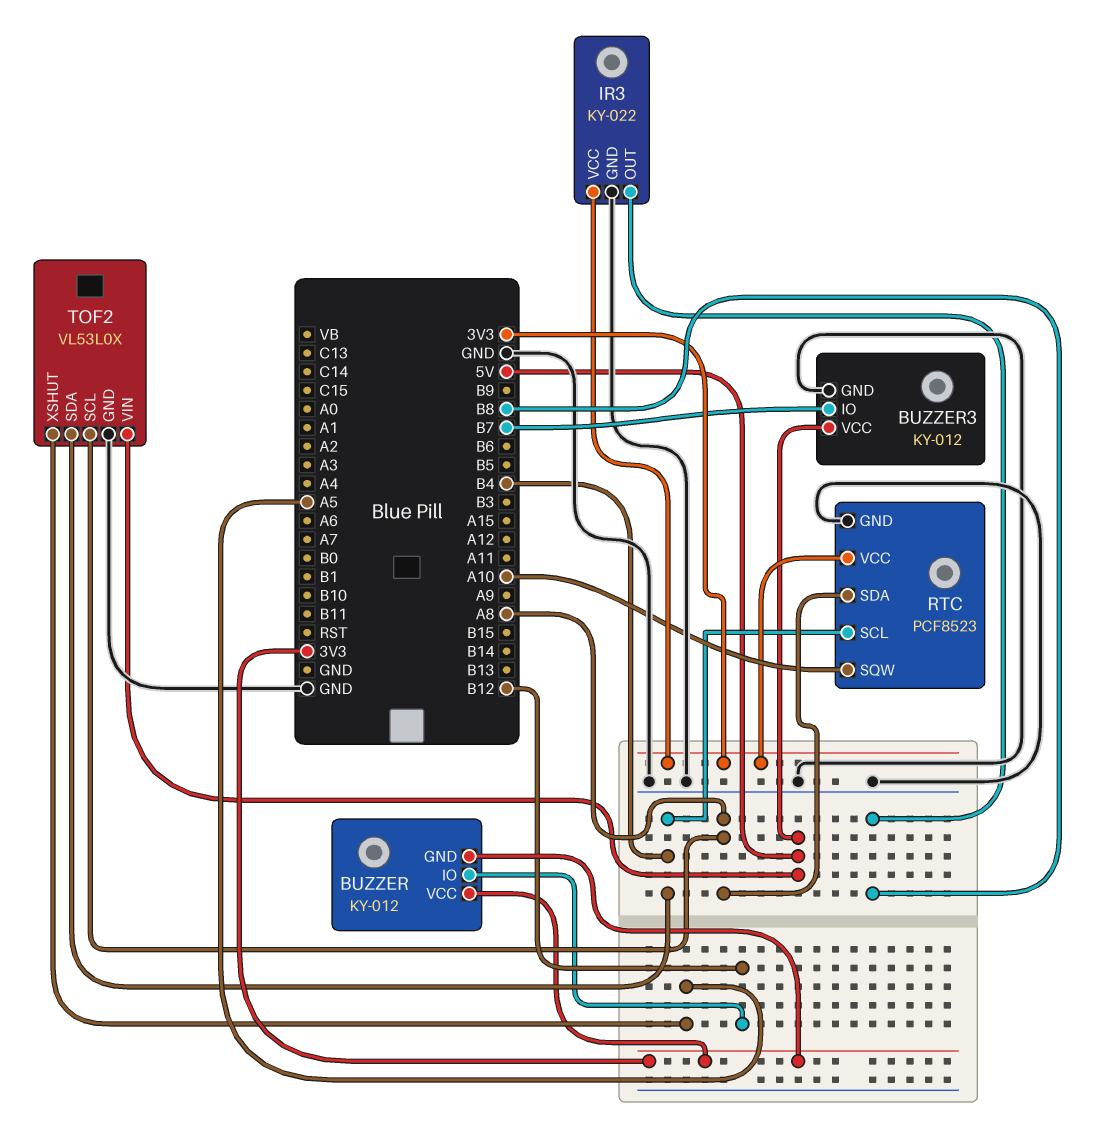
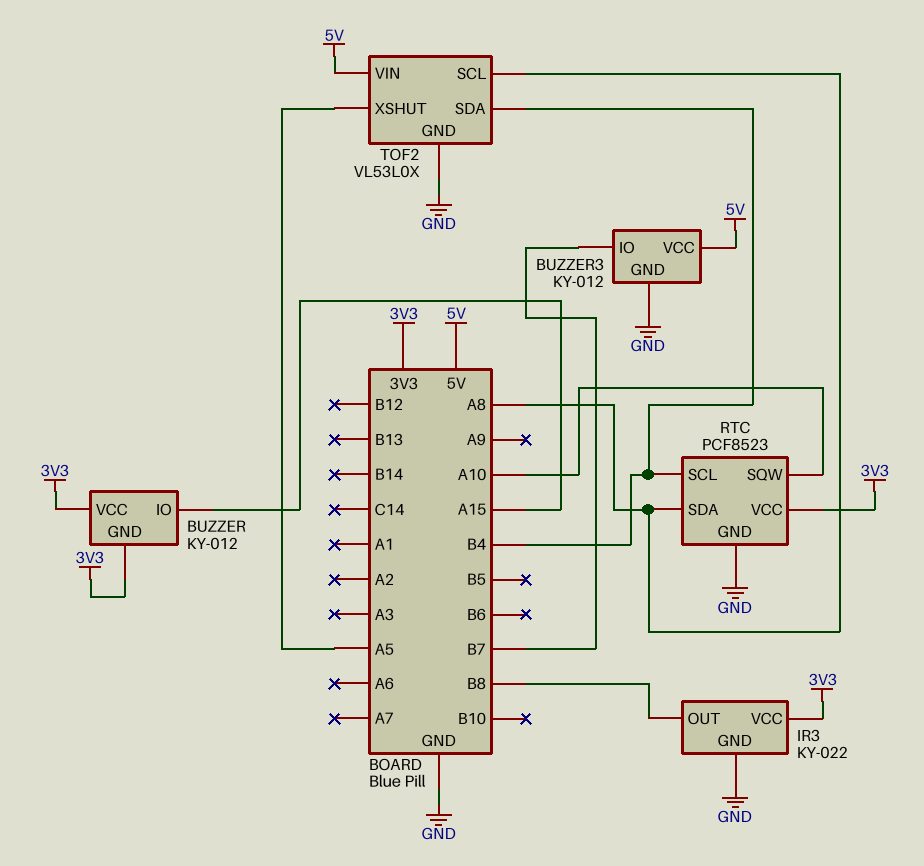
BUZZER pin IO: B12 -> A15

